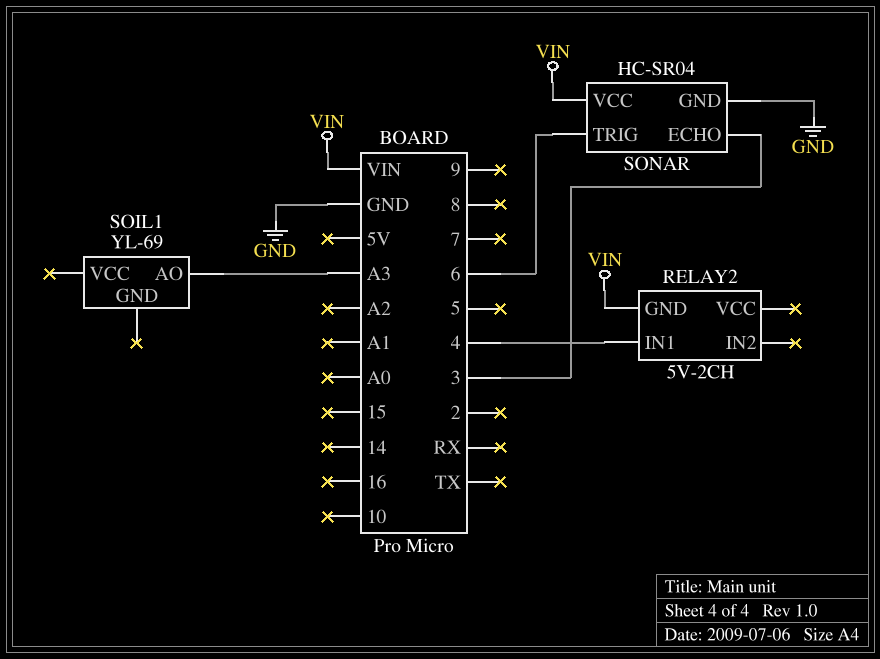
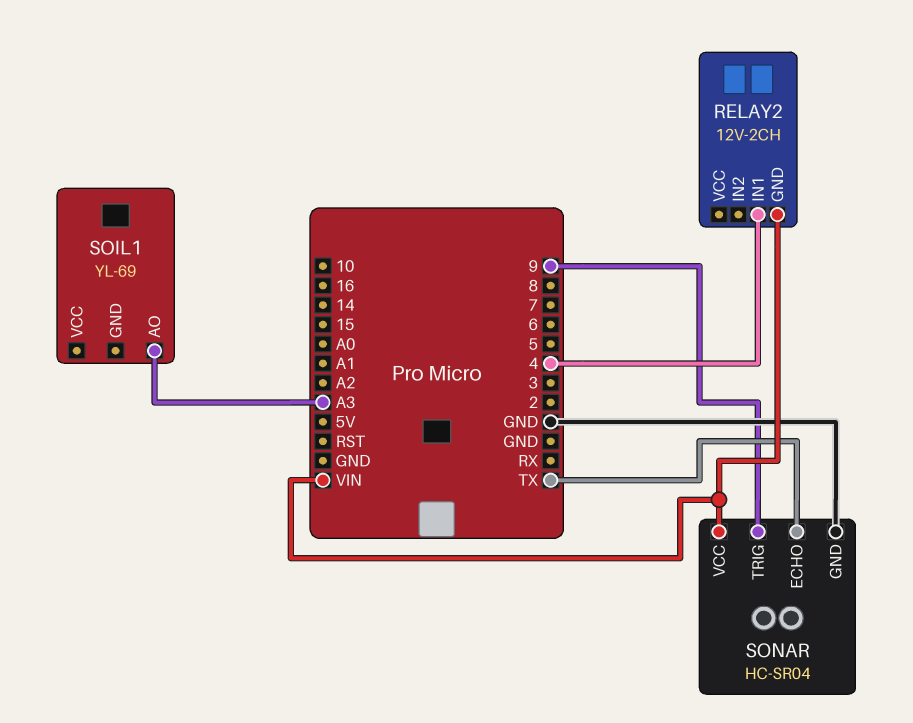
RELAY2: 5V-2CH -> 12V-2CH
SONAR pin ECHO: 3 -> TX
SONAR pin TRIG: 6 -> 9

